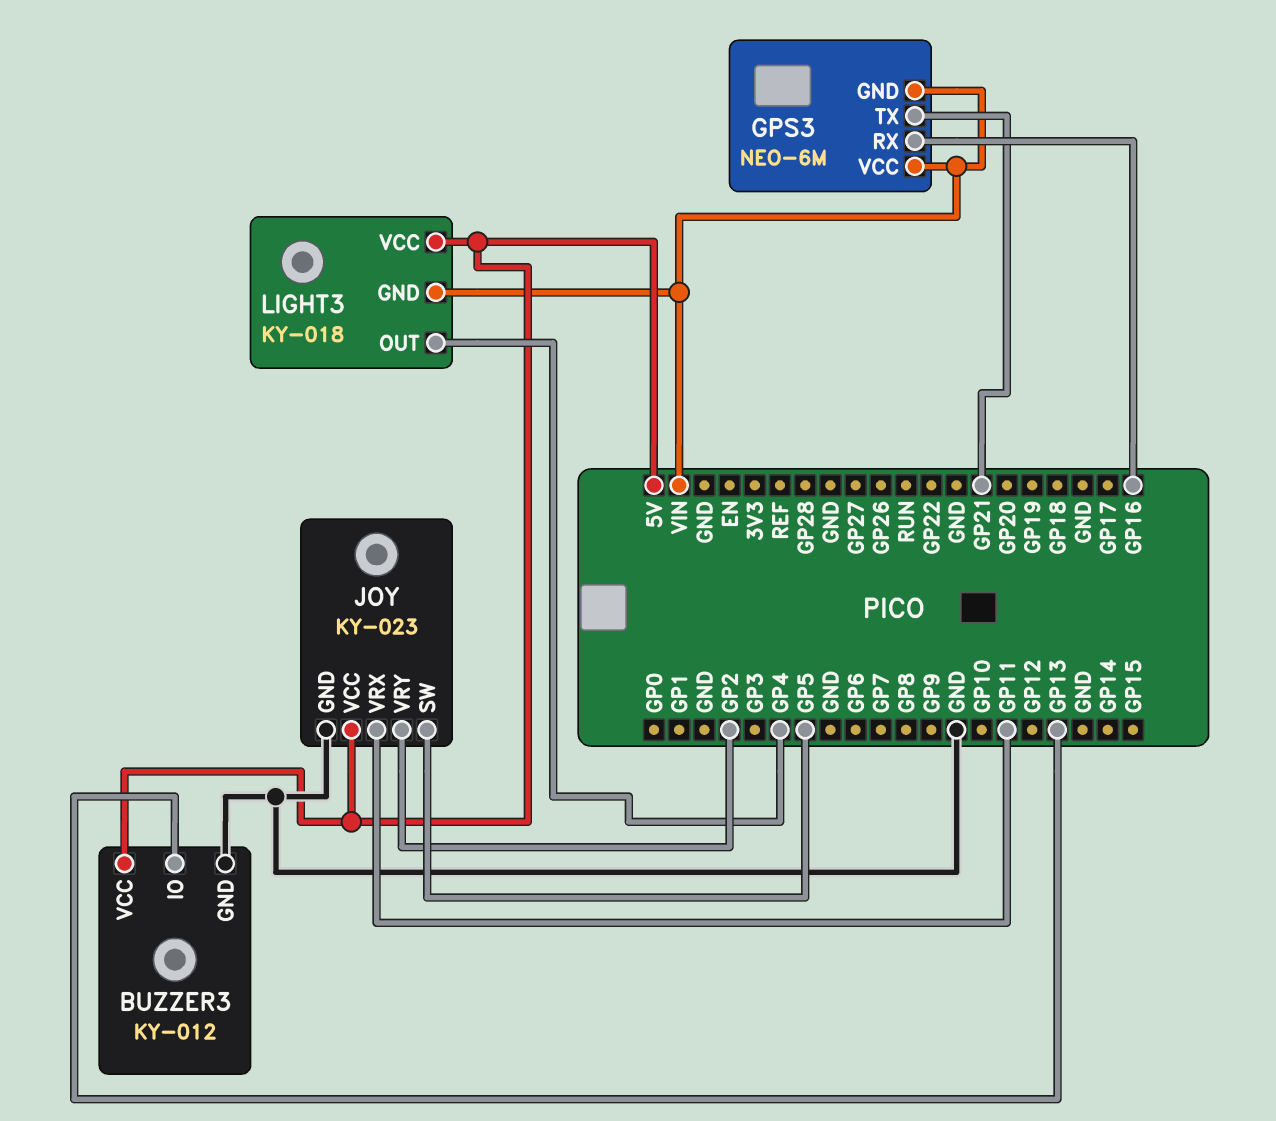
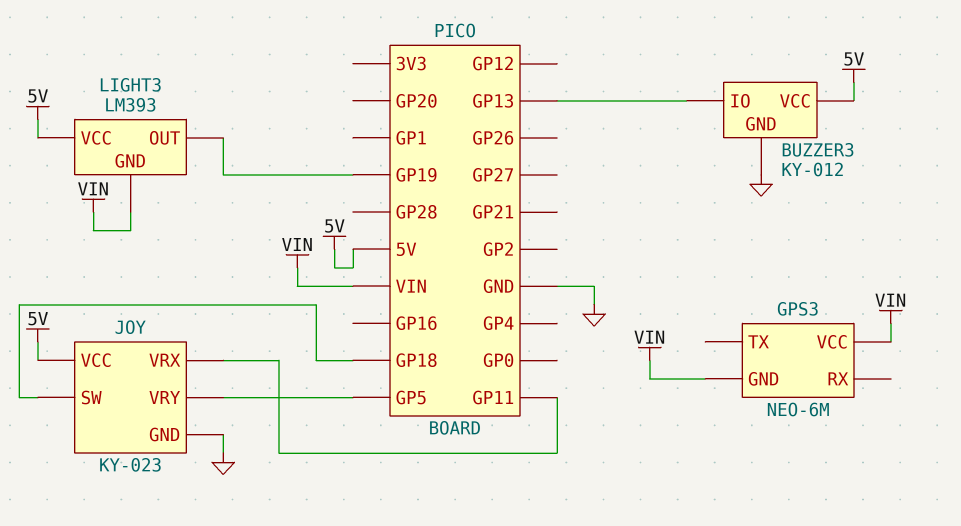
GPS3 pin RX: GP16 -> none
GPS3 pin TX: GP21 -> none
JOY pin SW: GP5 -> GP18
JOY pin VRY: GP2 -> GP5
LIGHT3: KY-018 -> LM393
LIGHT3 pin OUT: GP4 -> GP19

